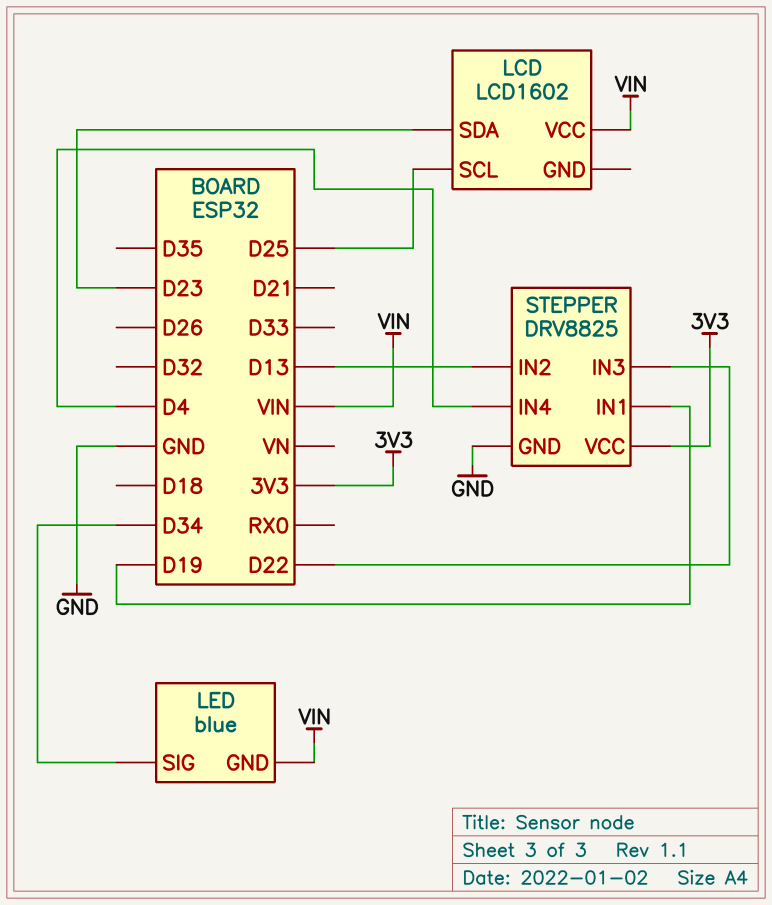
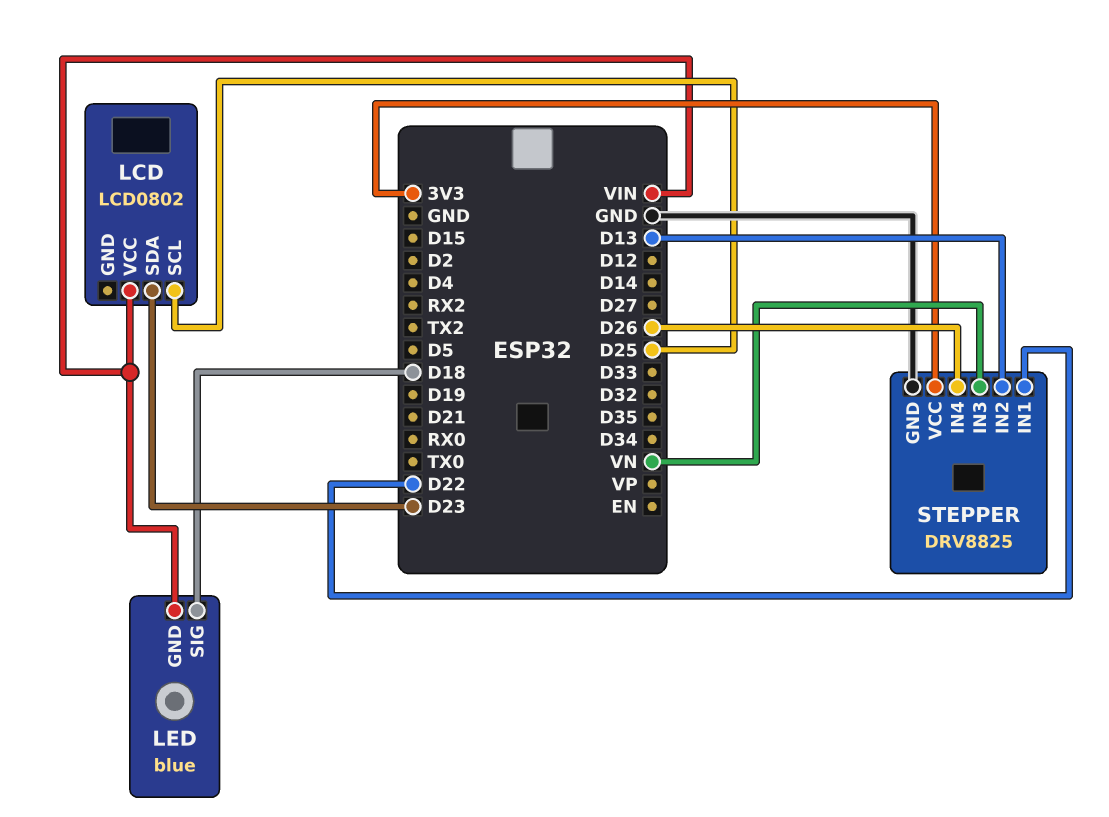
LCD: LCD1602 -> LCD0802
LED pin SIG: D34 -> D18
STEPPER pin IN1: D19 -> D22
STEPPER pin IN3: D22 -> VN
STEPPER pin IN4: D4 -> D26

